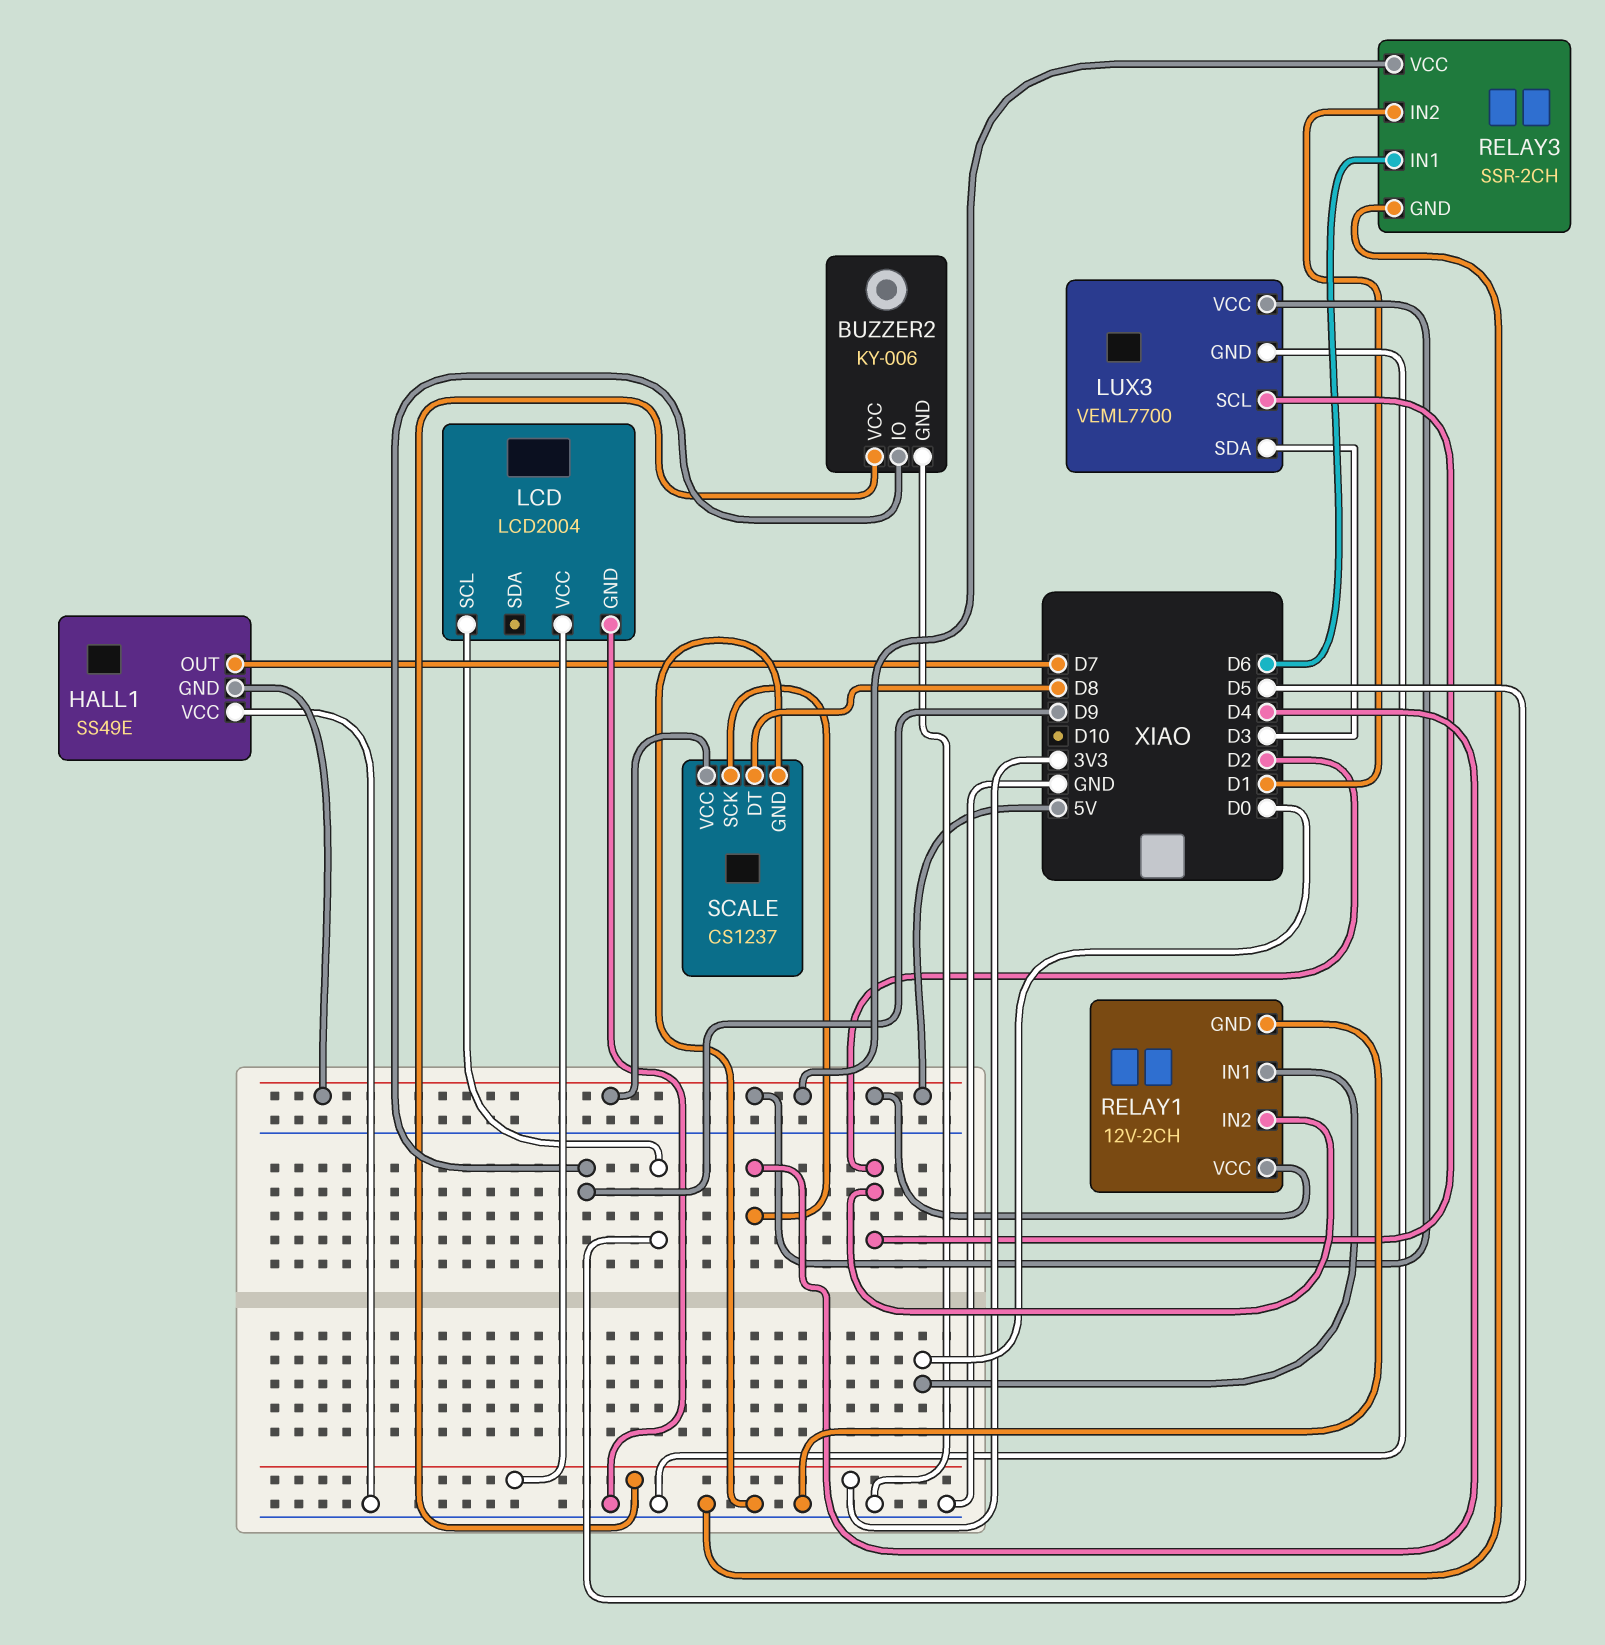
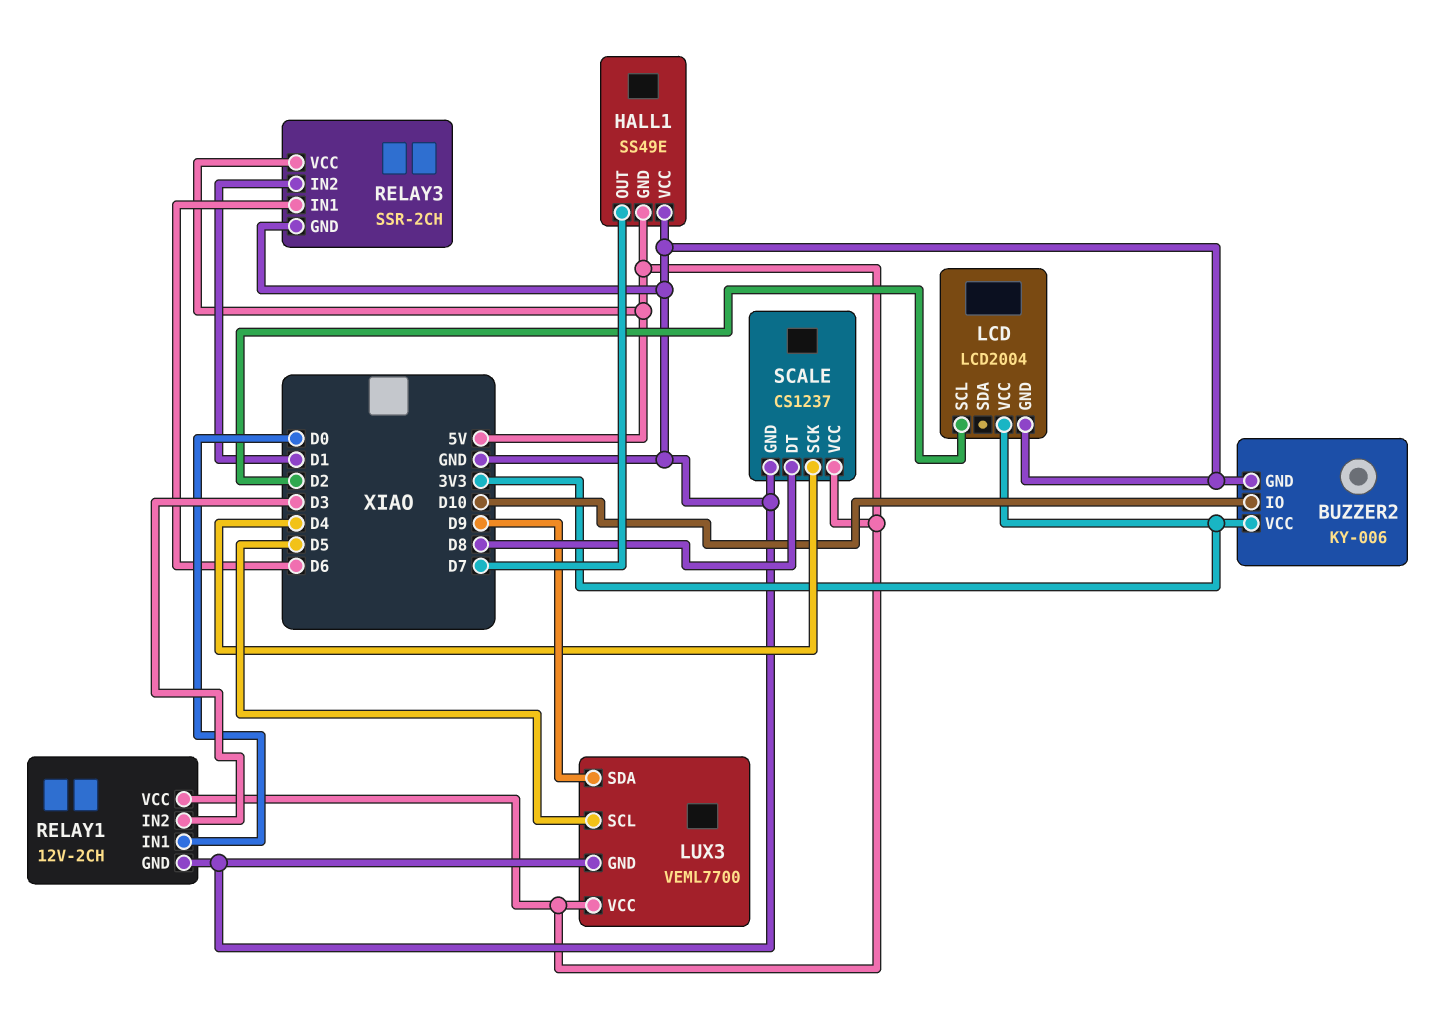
BUZZER2 pin IO: D9 -> D10
LCD pin SCL: D5 -> D2
LUX3 pin SCL: D2 -> D5
LUX3 pin SDA: D3 -> D9
RELAY1 pin IN2: D2 -> D3

